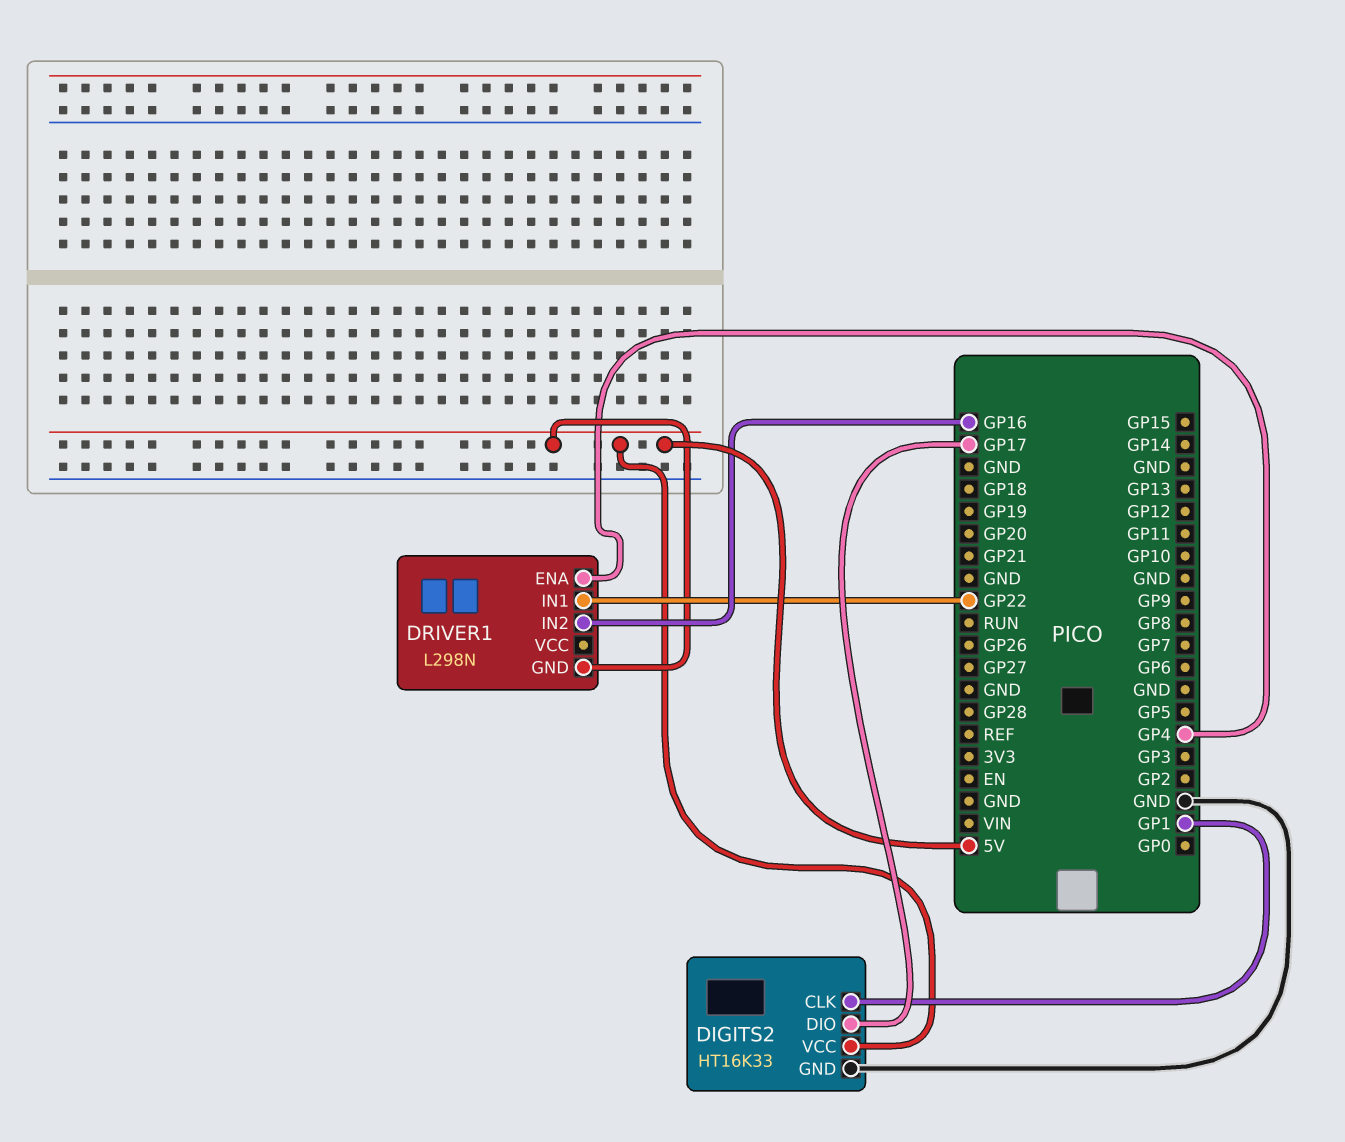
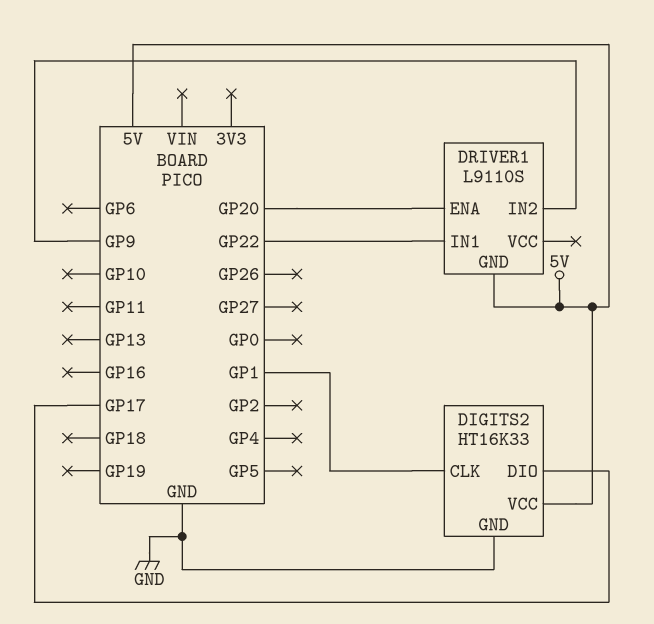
DRIVER1: L298N -> L9110S
DRIVER1 pin ENA: GP4 -> GP20
DRIVER1 pin IN2: GP16 -> GP9

